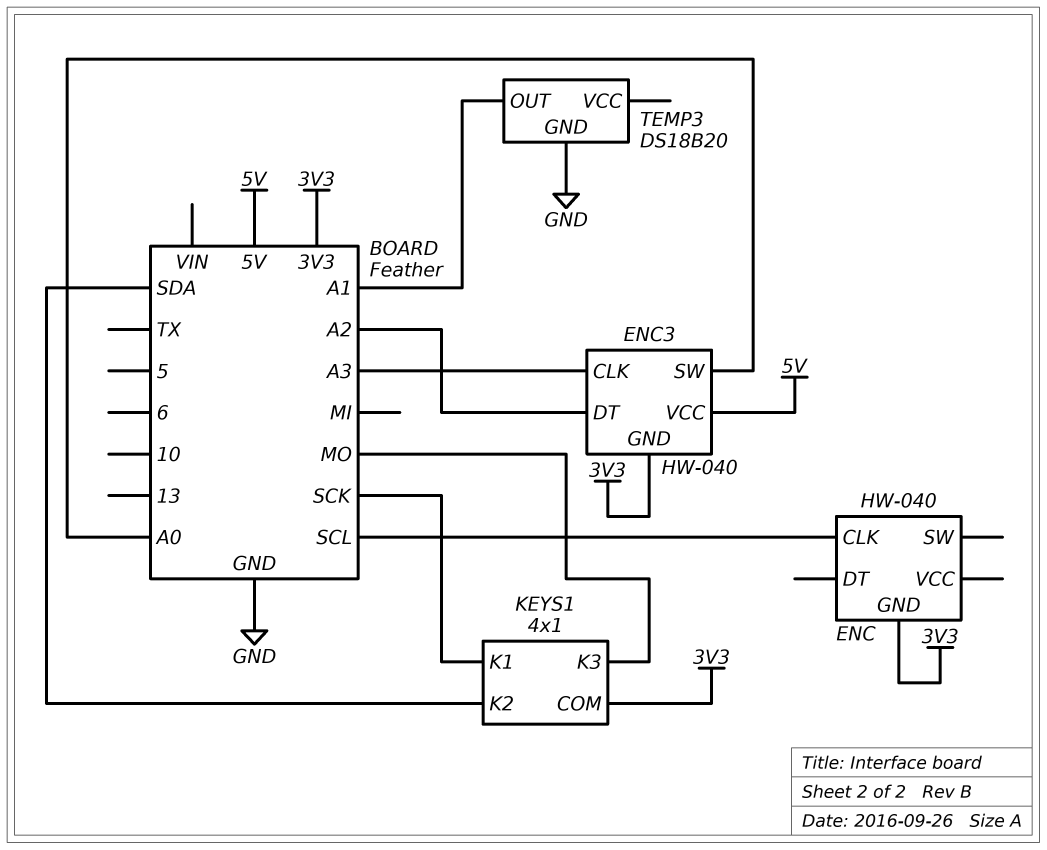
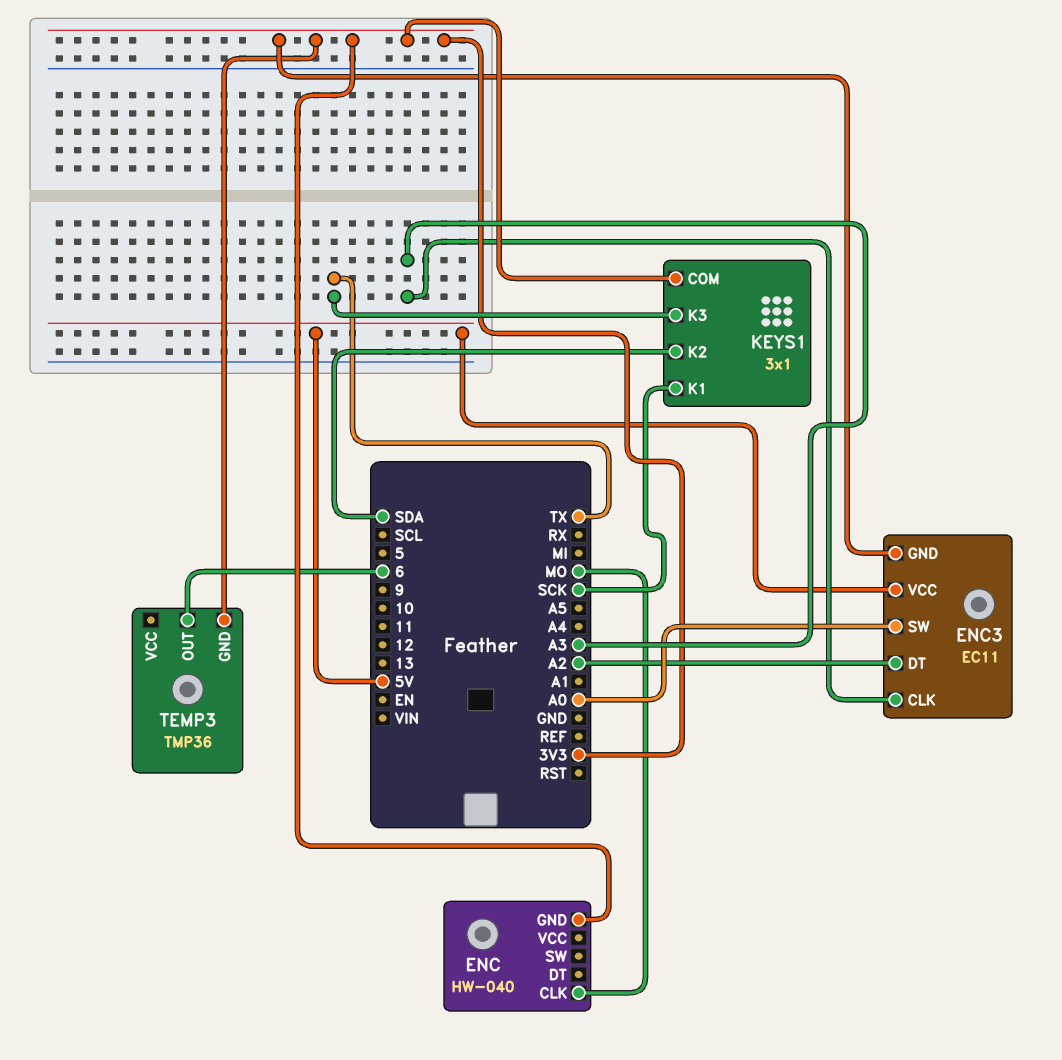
ENC pin CLK: SCL -> MO
ENC3: HW-040 -> EC11
KEYS1: 4x1 -> 3x1
KEYS1 pin K3: MO -> TX
TEMP3: DS18B20 -> TMP36
TEMP3 pin GND: GND -> 3V3
TEMP3 pin OUT: A1 -> 6

